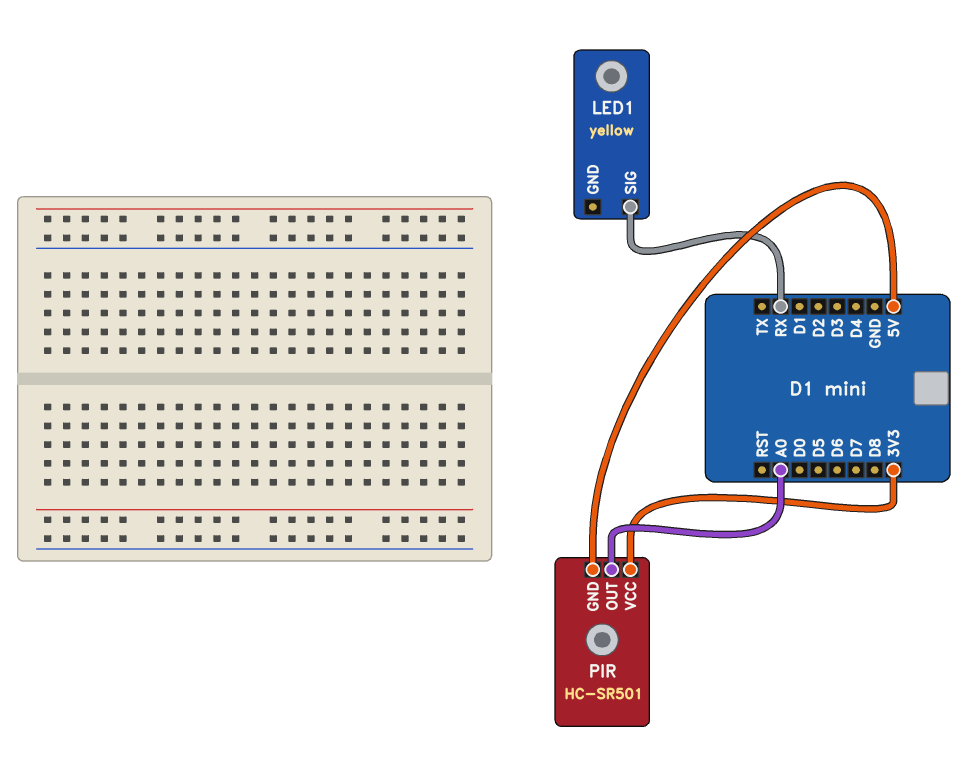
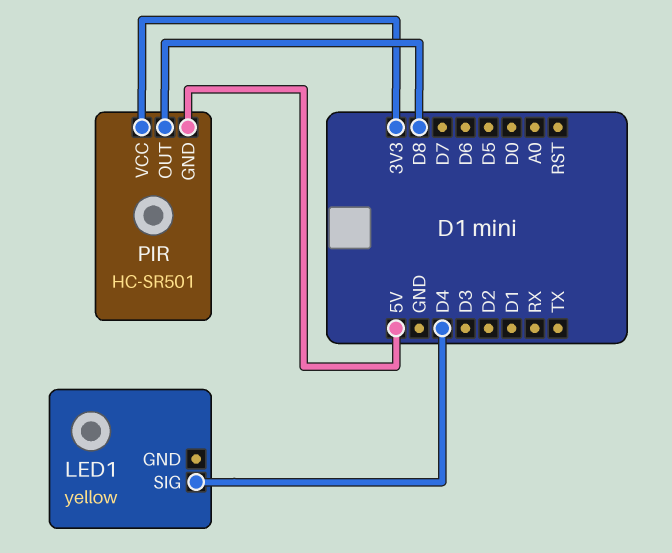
LED1 pin SIG: RX -> D4
PIR pin OUT: A0 -> D8

